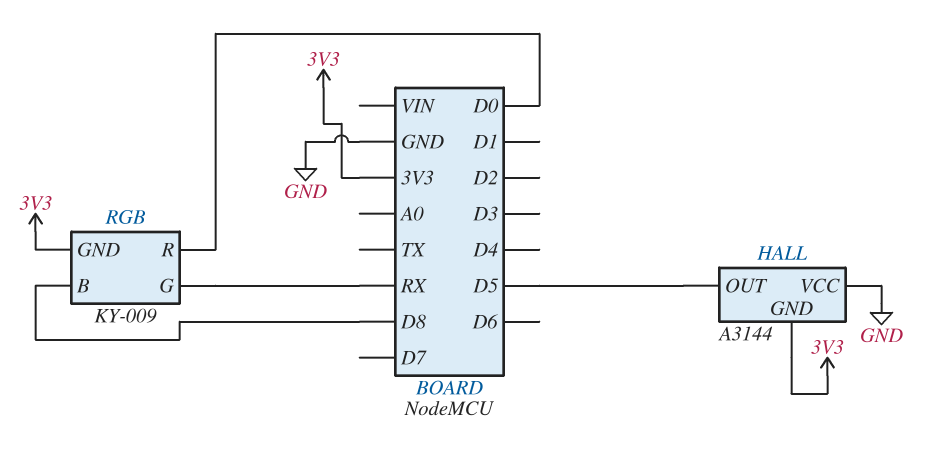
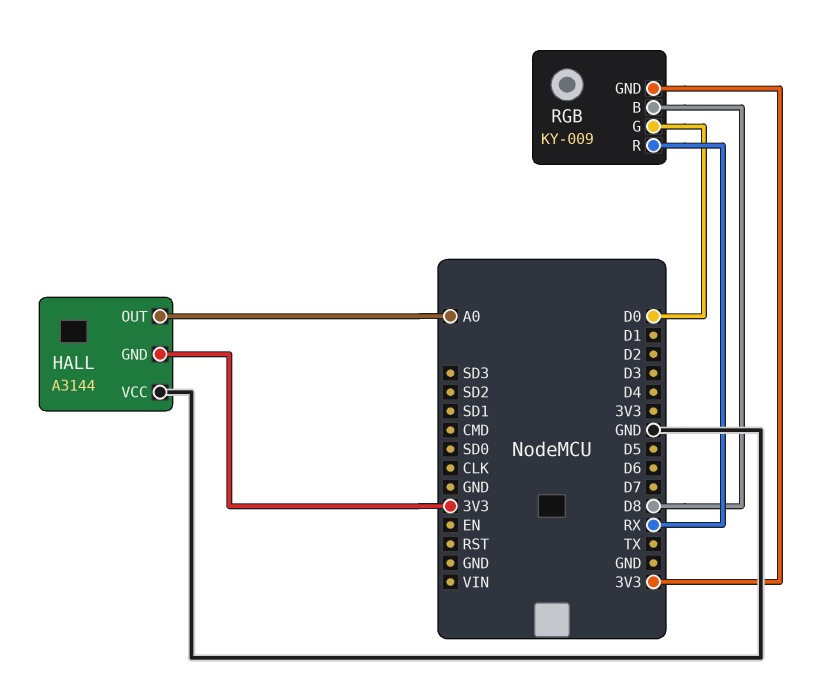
HALL pin OUT: D5 -> A0
RGB pin G: RX -> D0
RGB pin R: D0 -> RX

